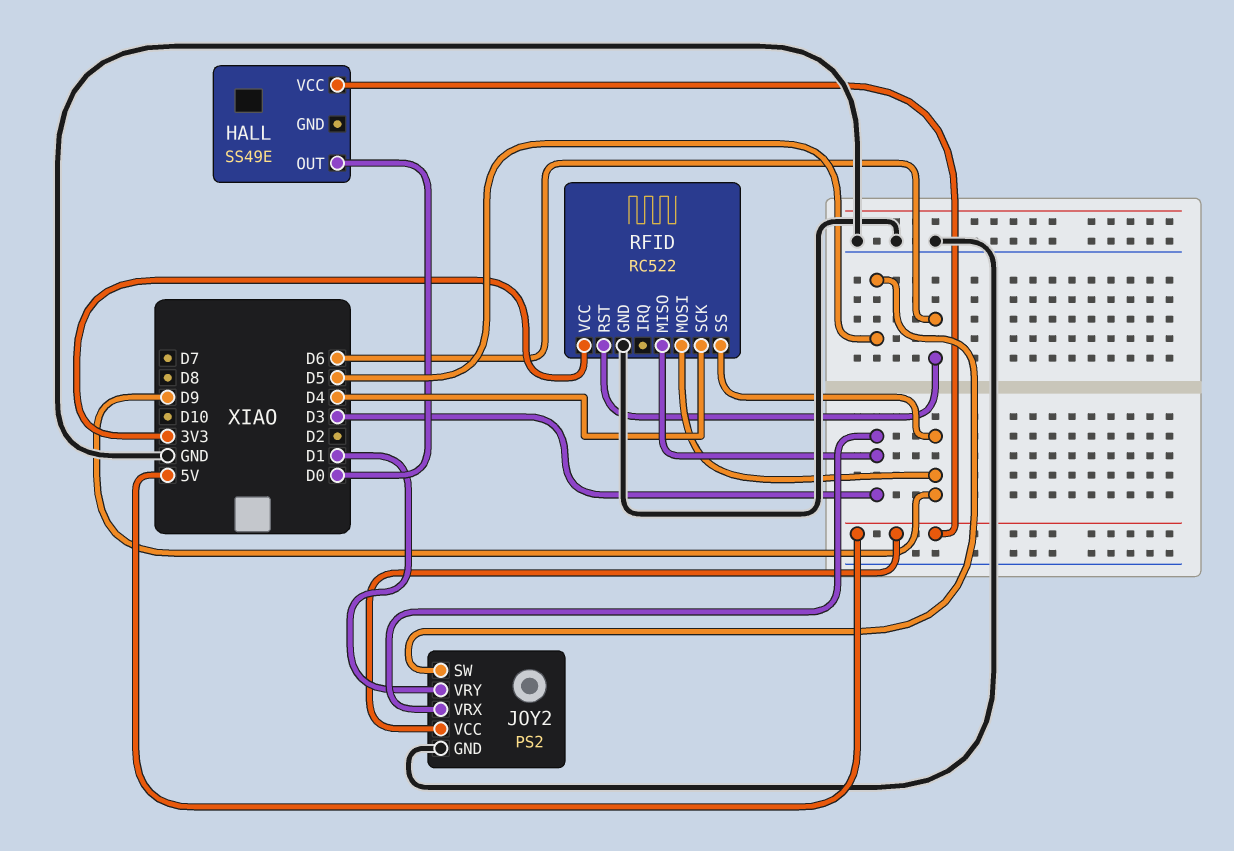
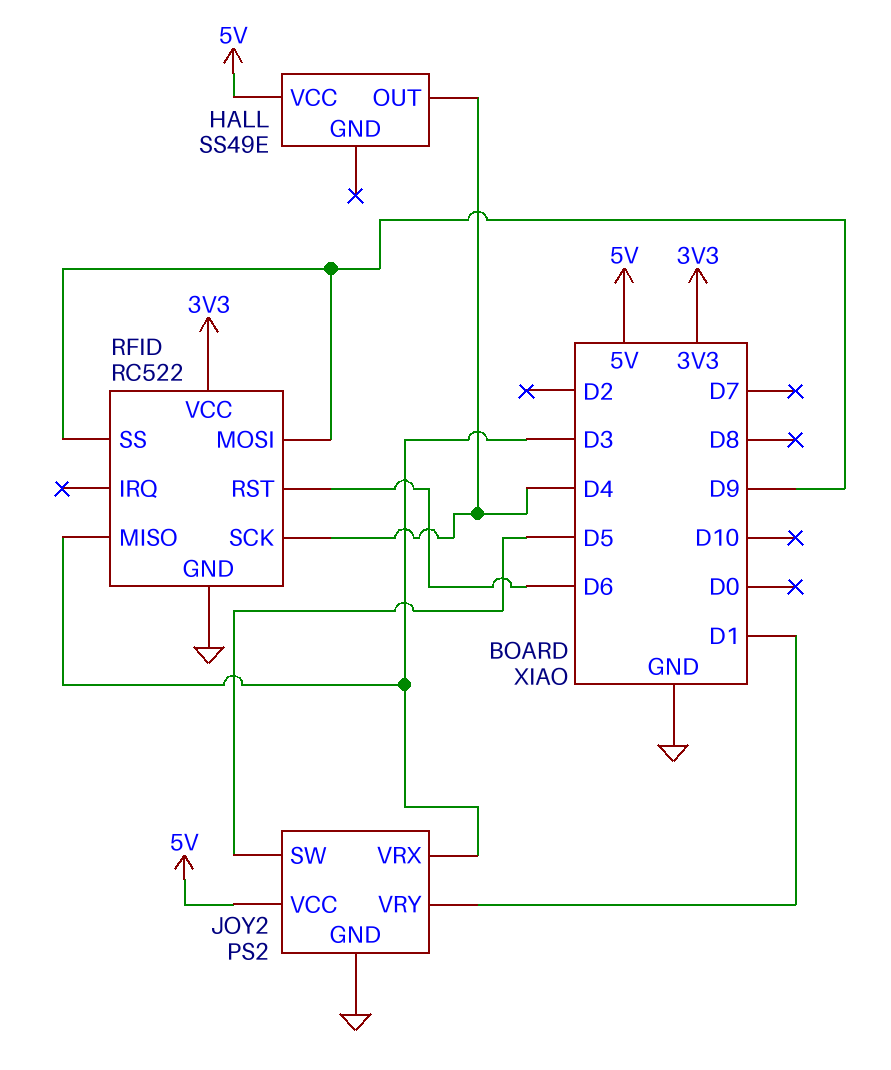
HALL pin OUT: D0 -> D4

